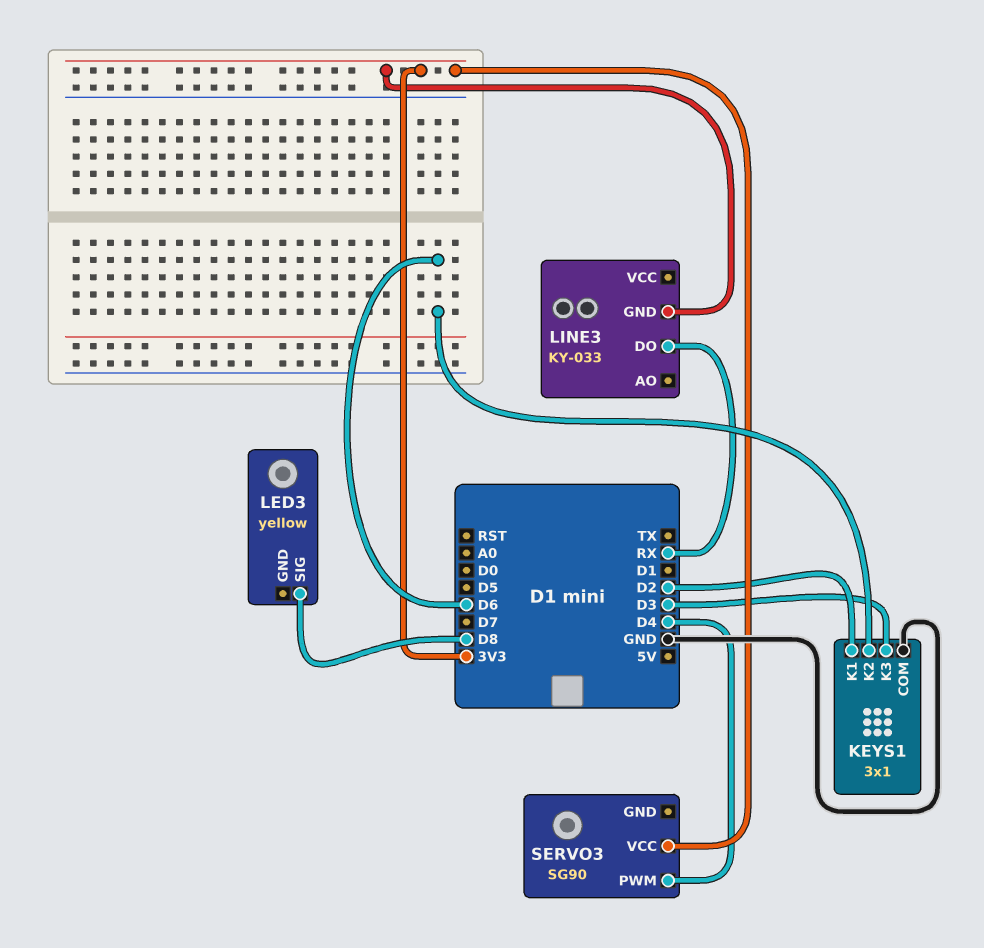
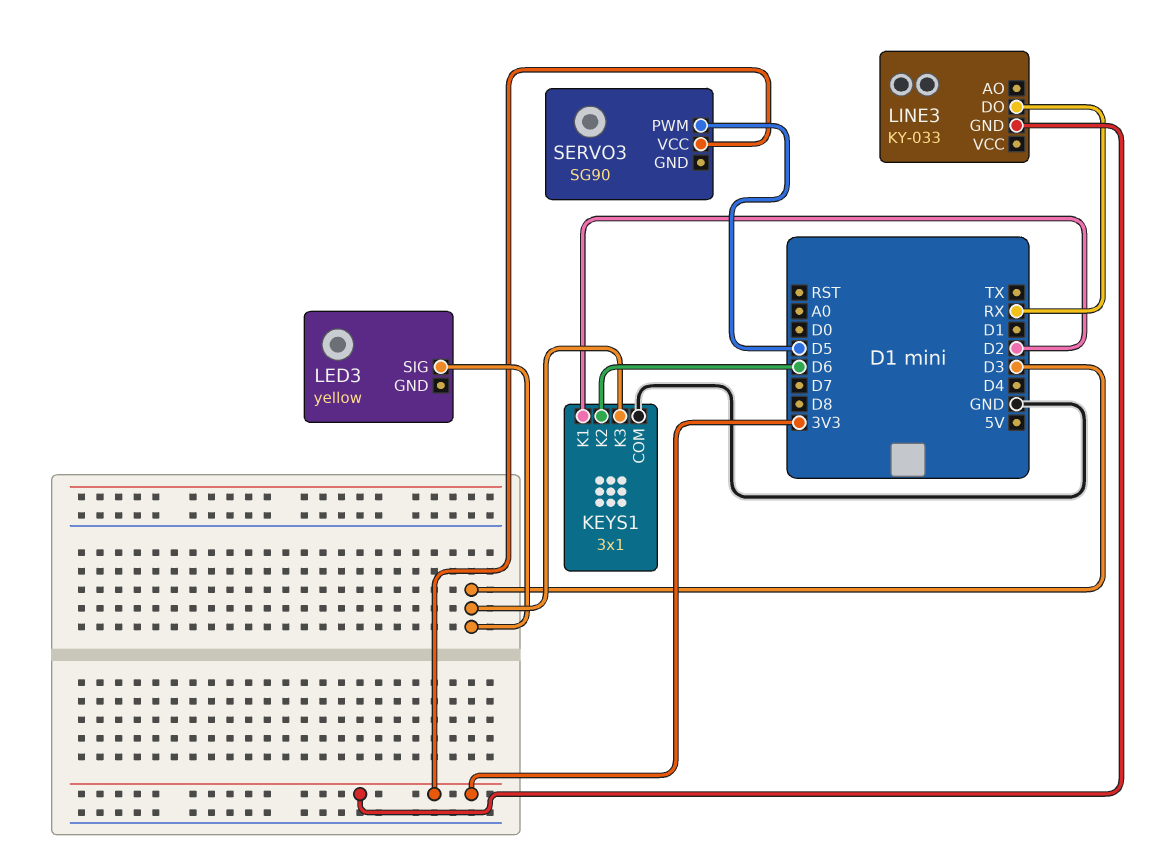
LED3 pin SIG: D8 -> D3
SERVO3 pin PWM: D4 -> D5

